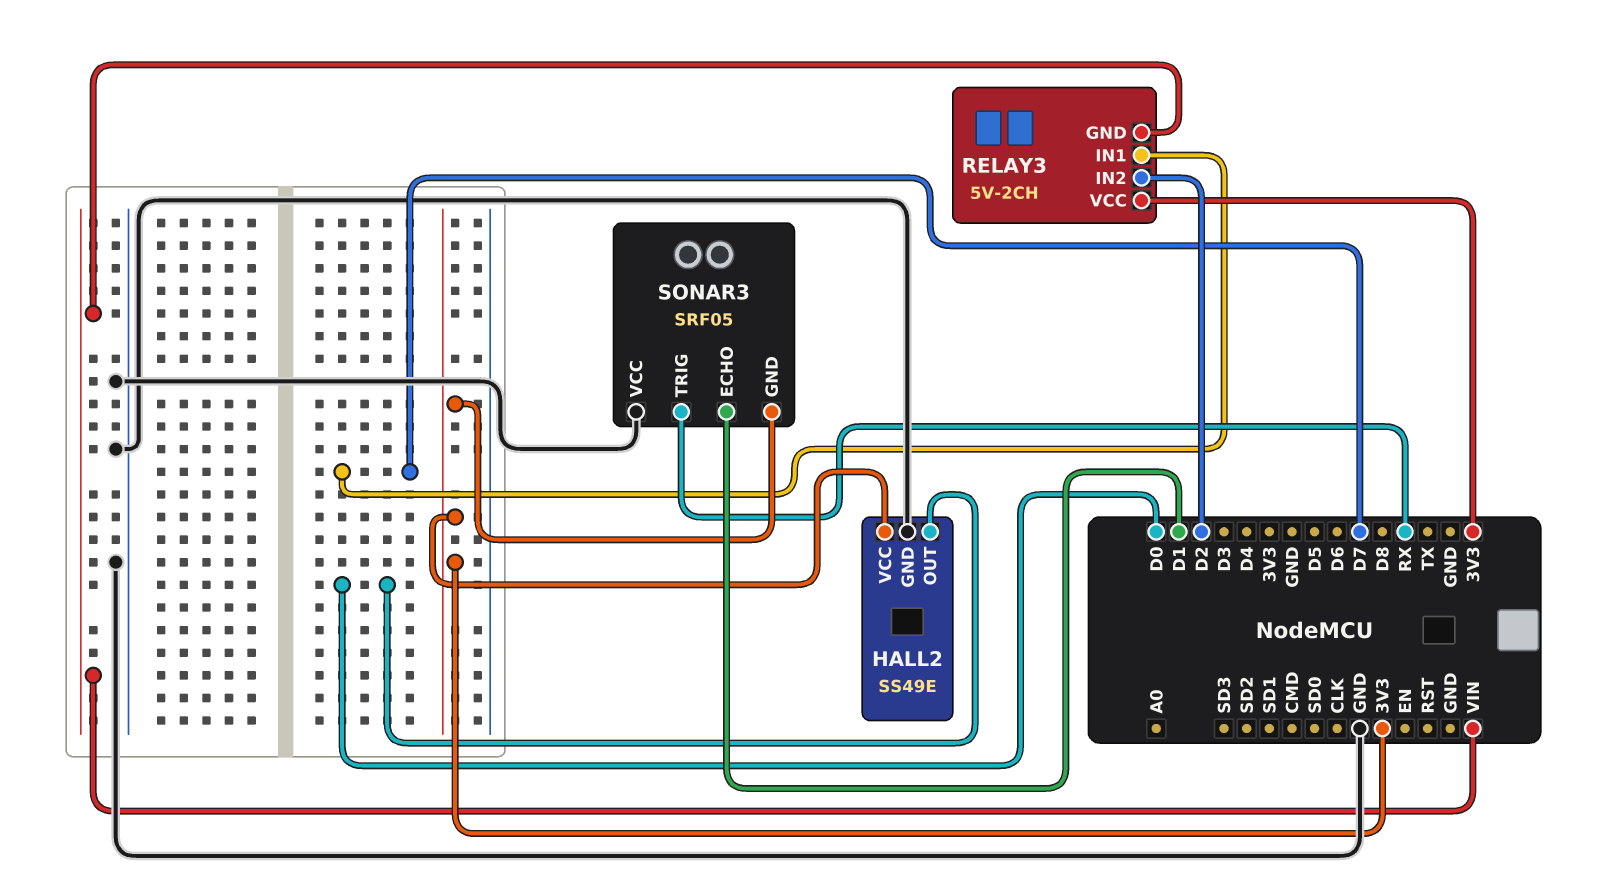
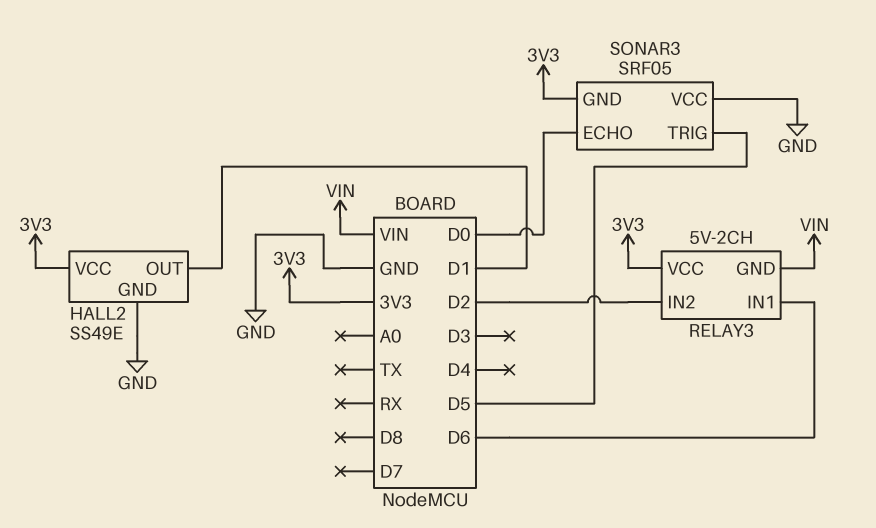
HALL2 pin OUT: D0 -> D1
RELAY3 pin IN1: D7 -> D6
SONAR3 pin ECHO: D1 -> D0
SONAR3 pin TRIG: RX -> D5

